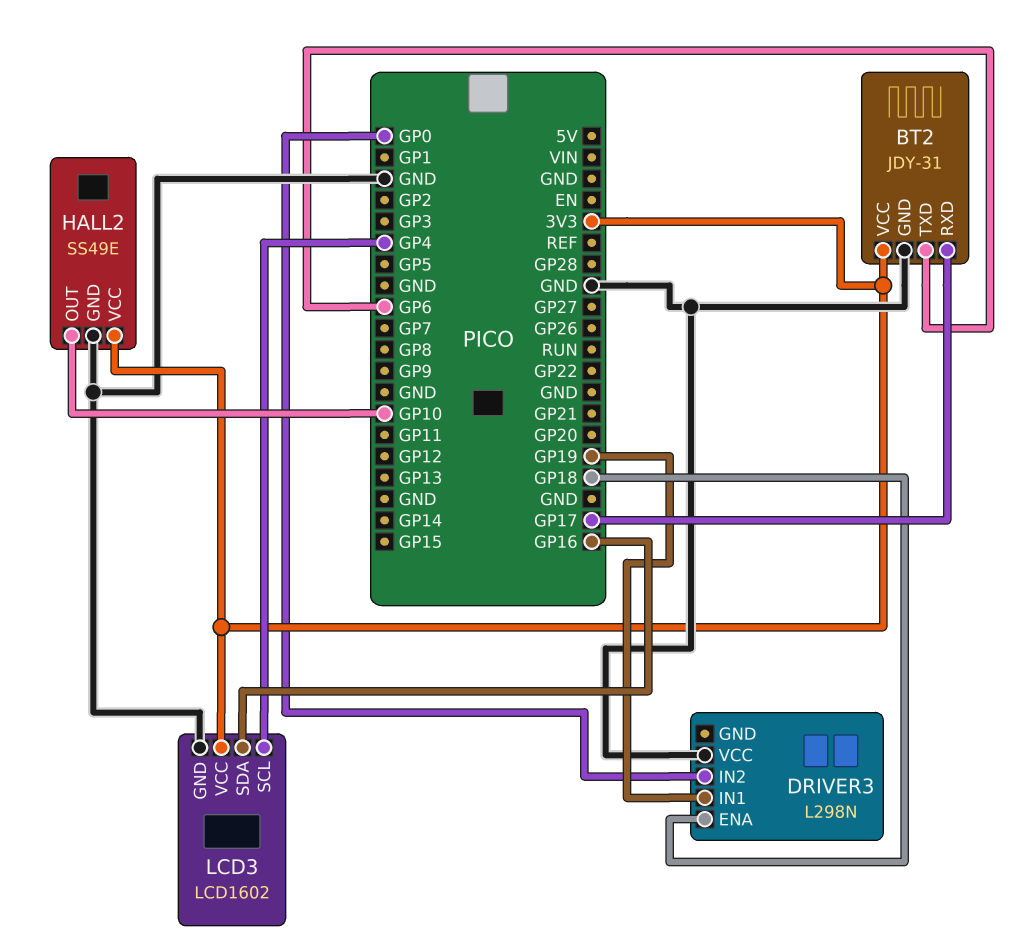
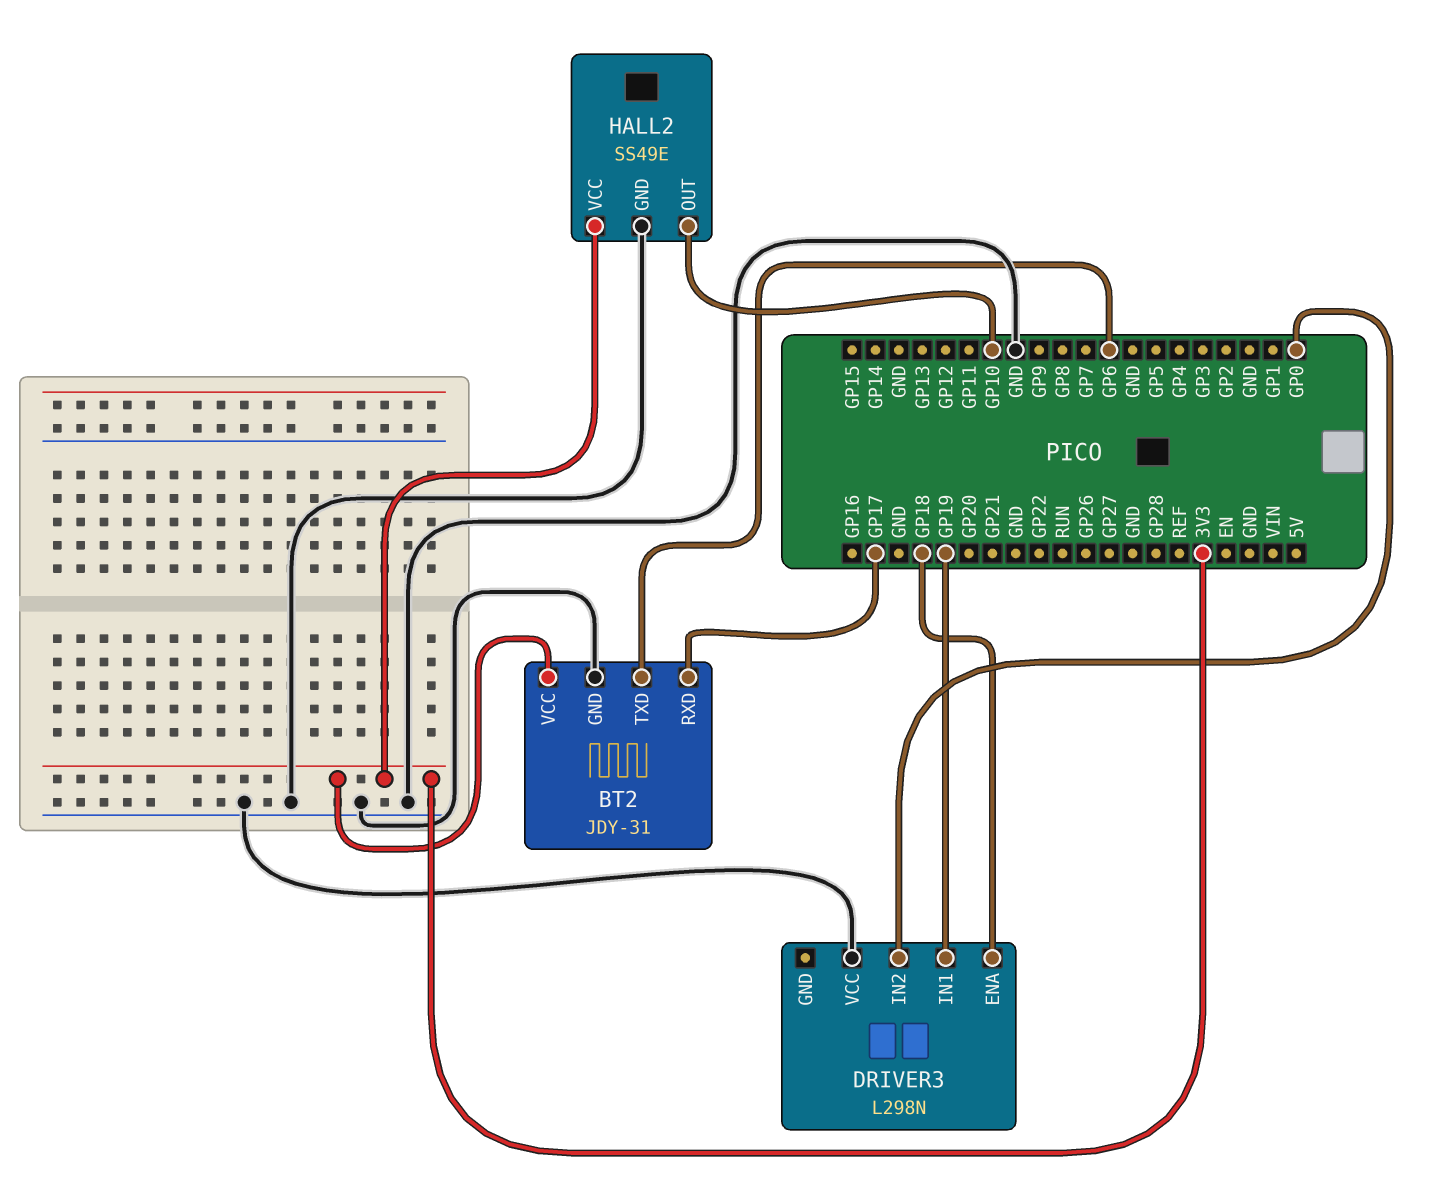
LCD3: LCD1602 -> none
LCD3 pin GND: GND -> none
LCD3 pin SCL: GP4 -> none
LCD3 pin SDA: GP16 -> none
LCD3 pin VCC: 3V3 -> none

